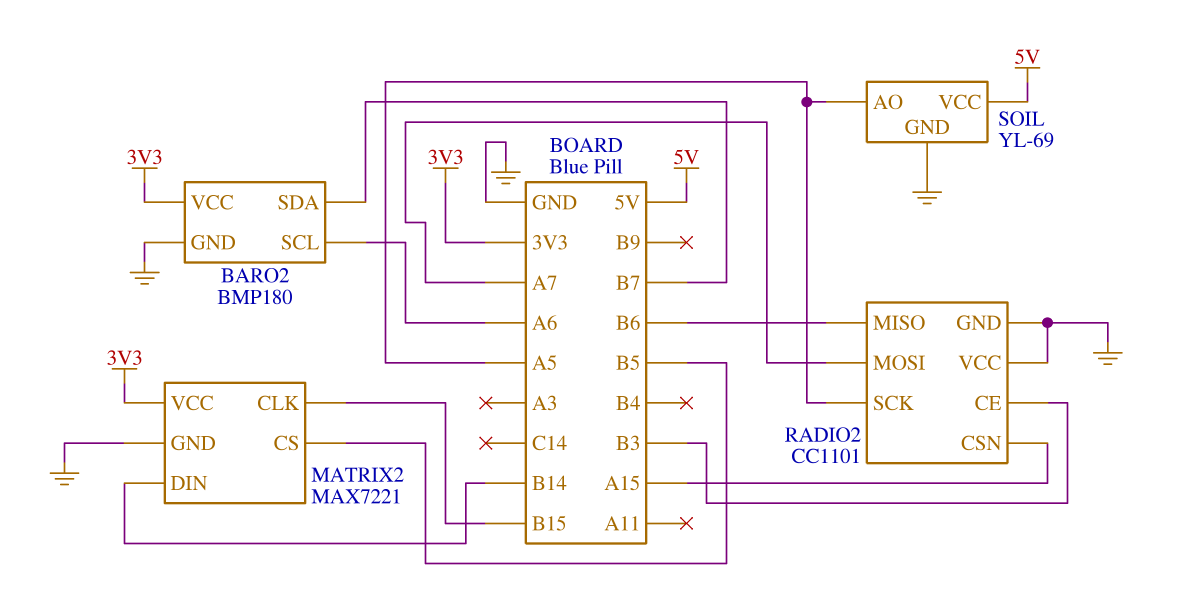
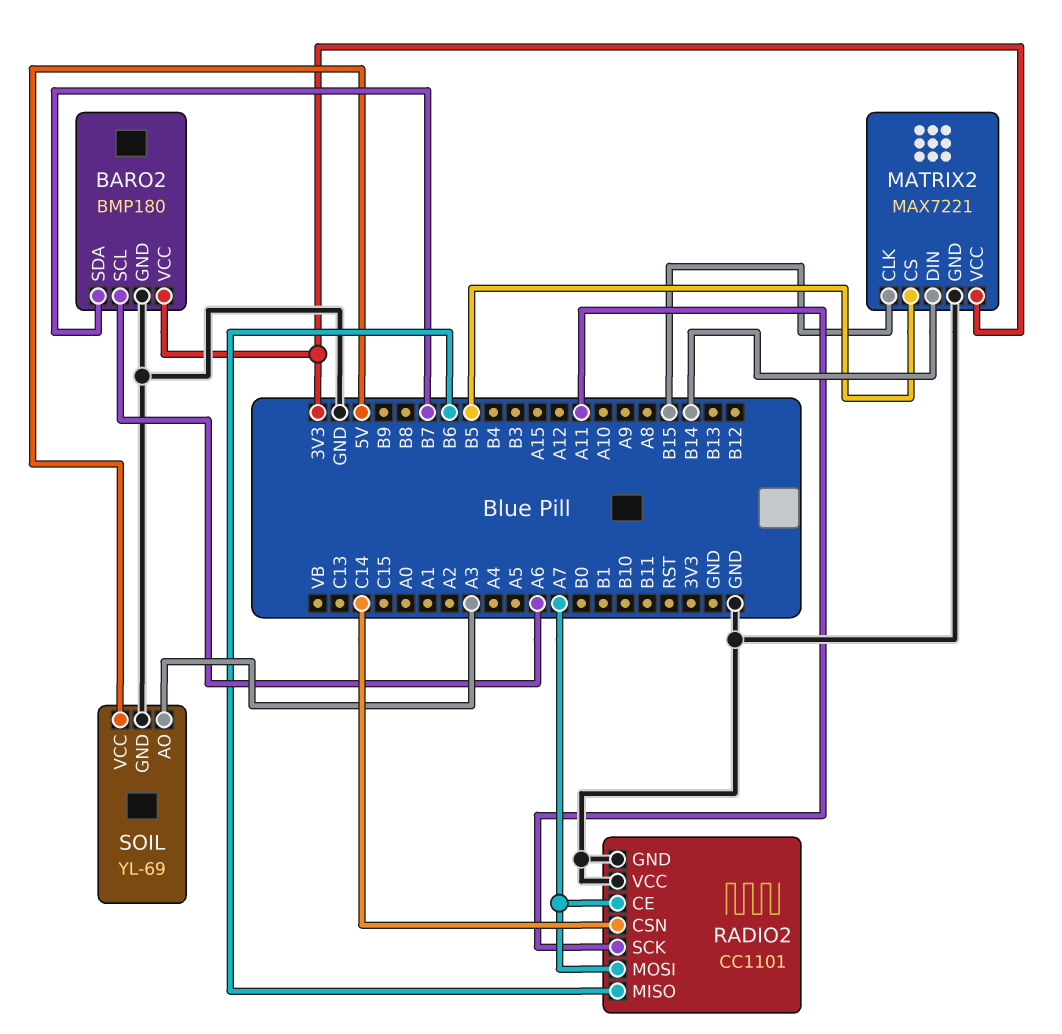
RADIO2 pin CE: B3 -> A7
RADIO2 pin CSN: A15 -> C14
RADIO2 pin SCK: A5 -> A11
SOIL pin AO: A5 -> A3

